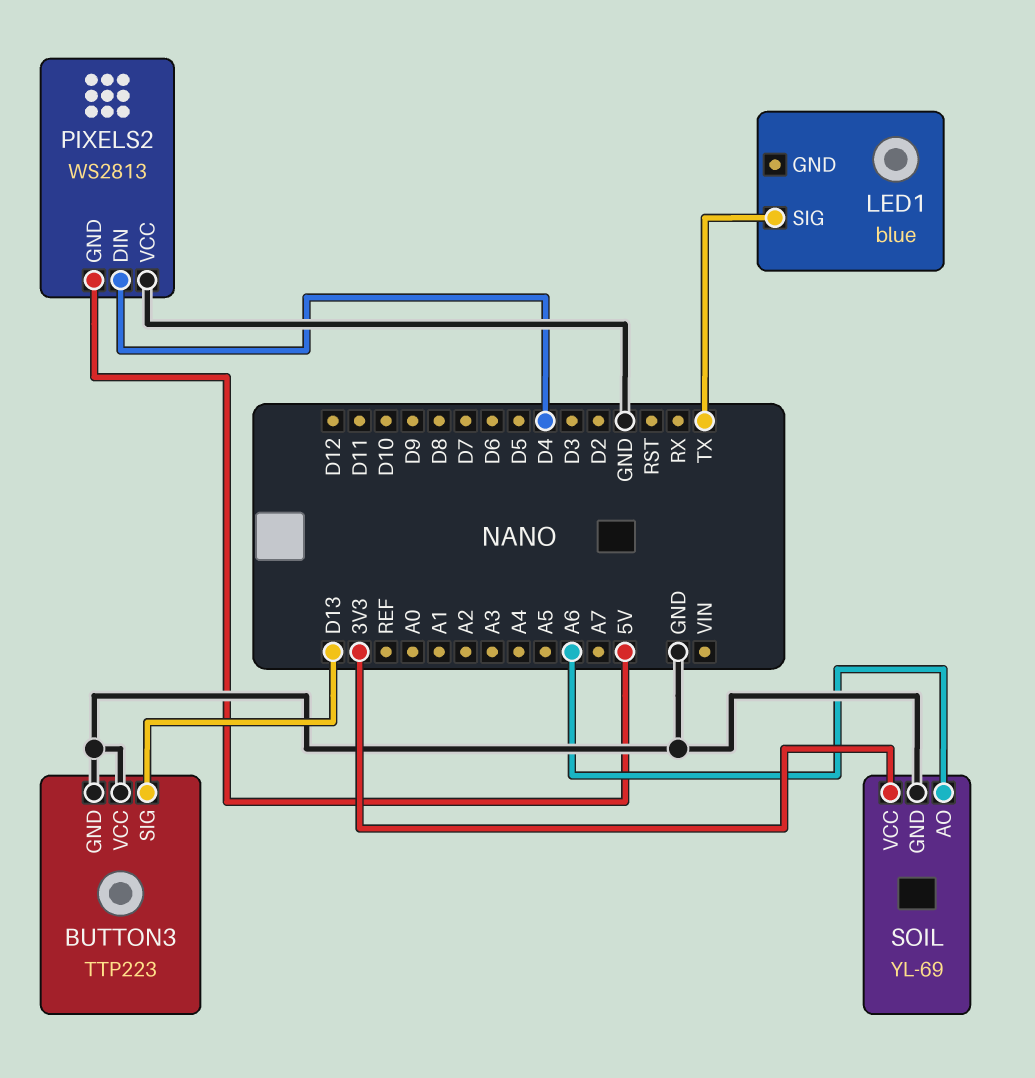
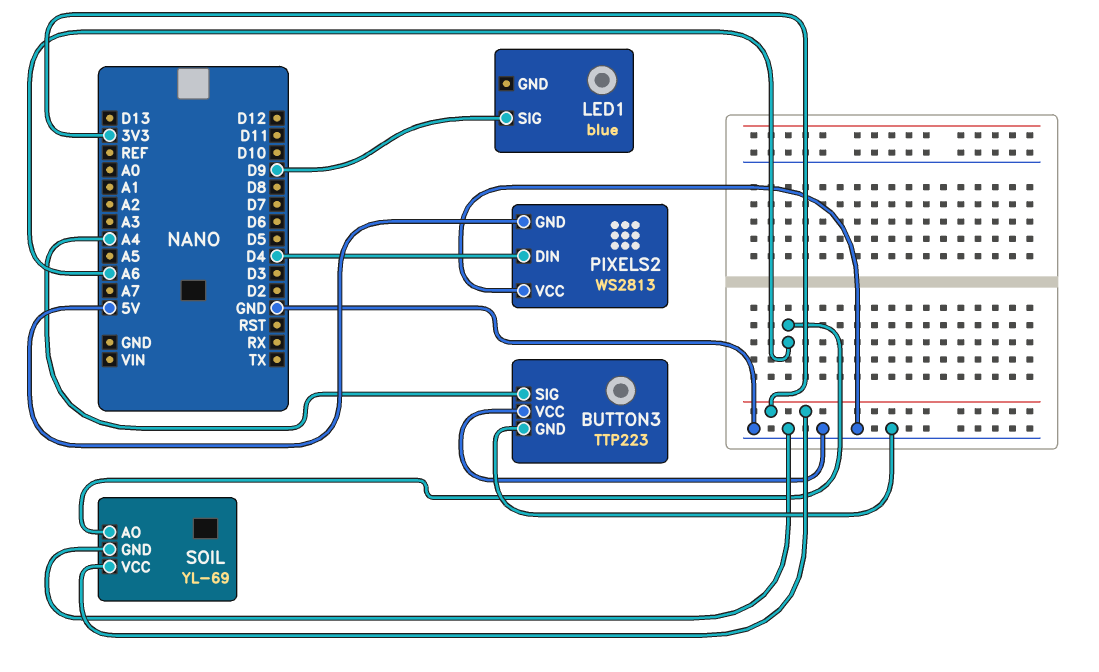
BUTTON3 pin SIG: D13 -> A4
LED1 pin SIG: TX -> D9

